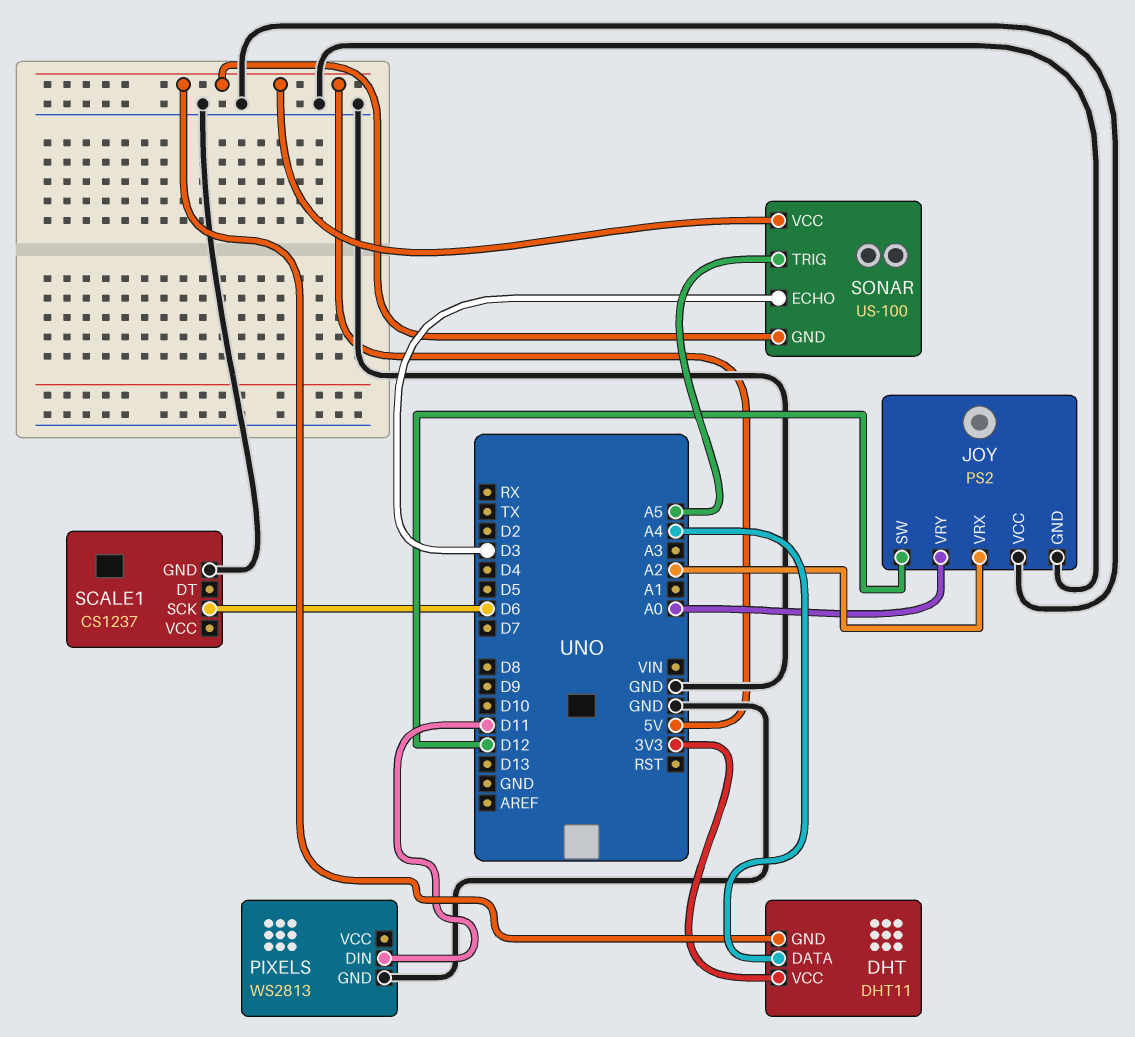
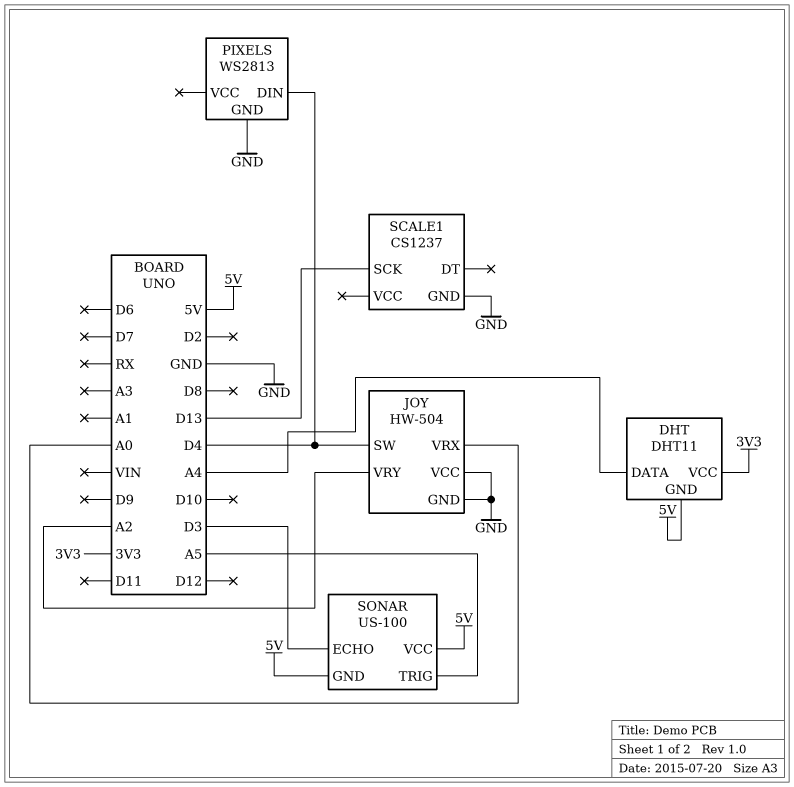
JOY: PS2 -> HW-504
JOY pin SW: D12 -> D4
JOY pin VRX: A2 -> A0
JOY pin VRY: A0 -> A2
PIXELS pin DIN: D11 -> D4
SCALE1 pin SCK: D6 -> D13

